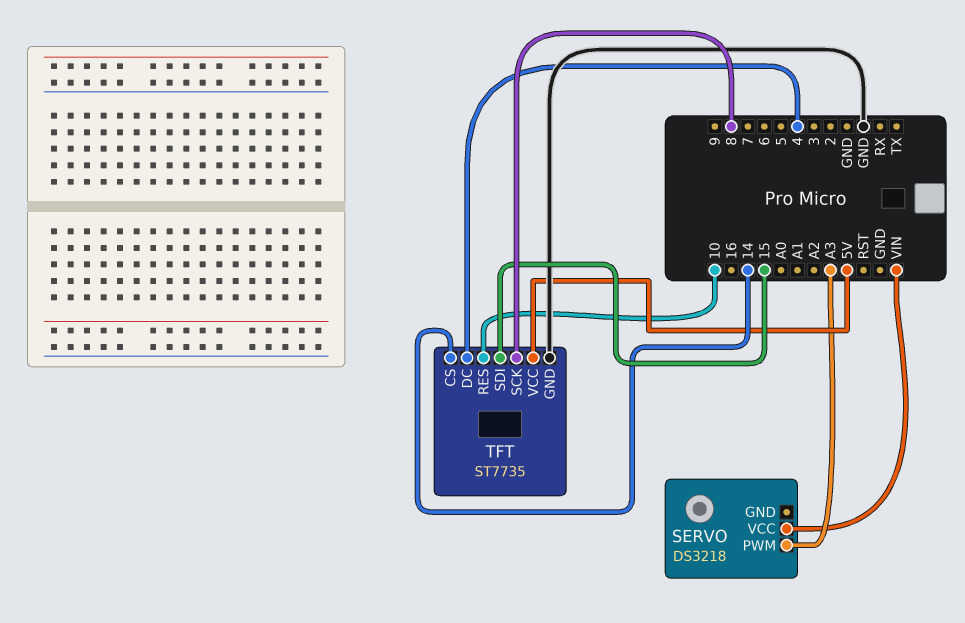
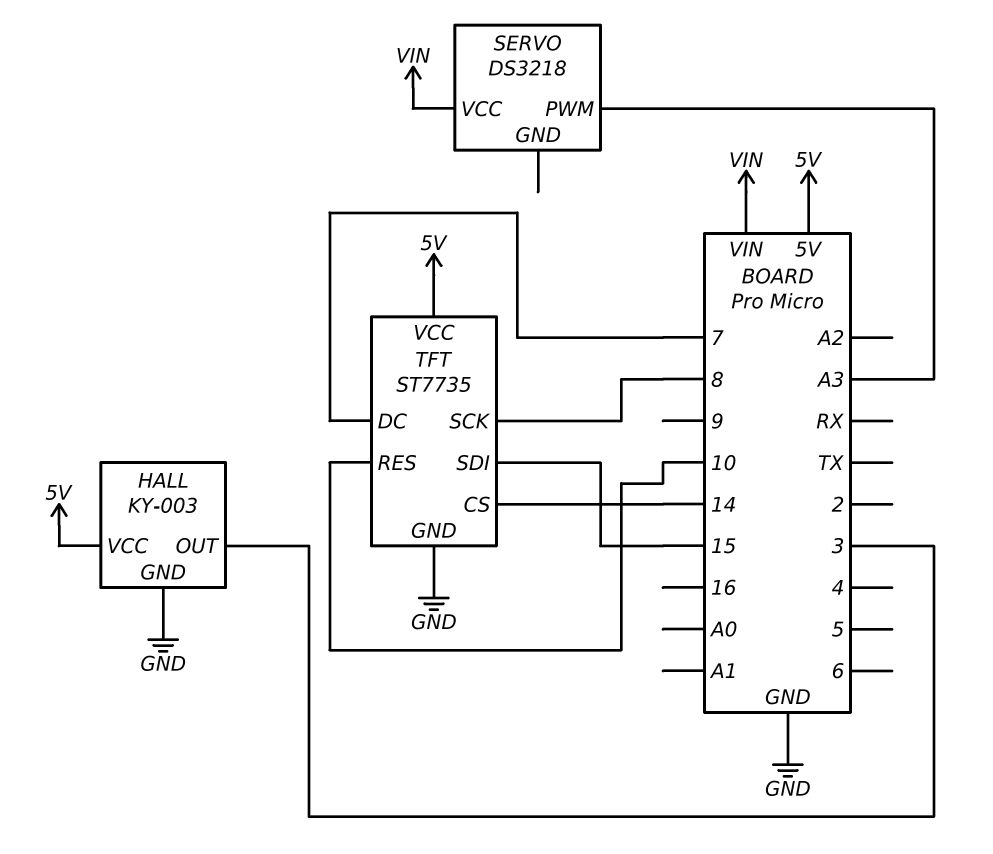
HALL: none -> KY-003
HALL pin GND: none -> GND
HALL pin OUT: none -> 3
HALL pin VCC: none -> 5V
TFT pin DC: 4 -> 7

